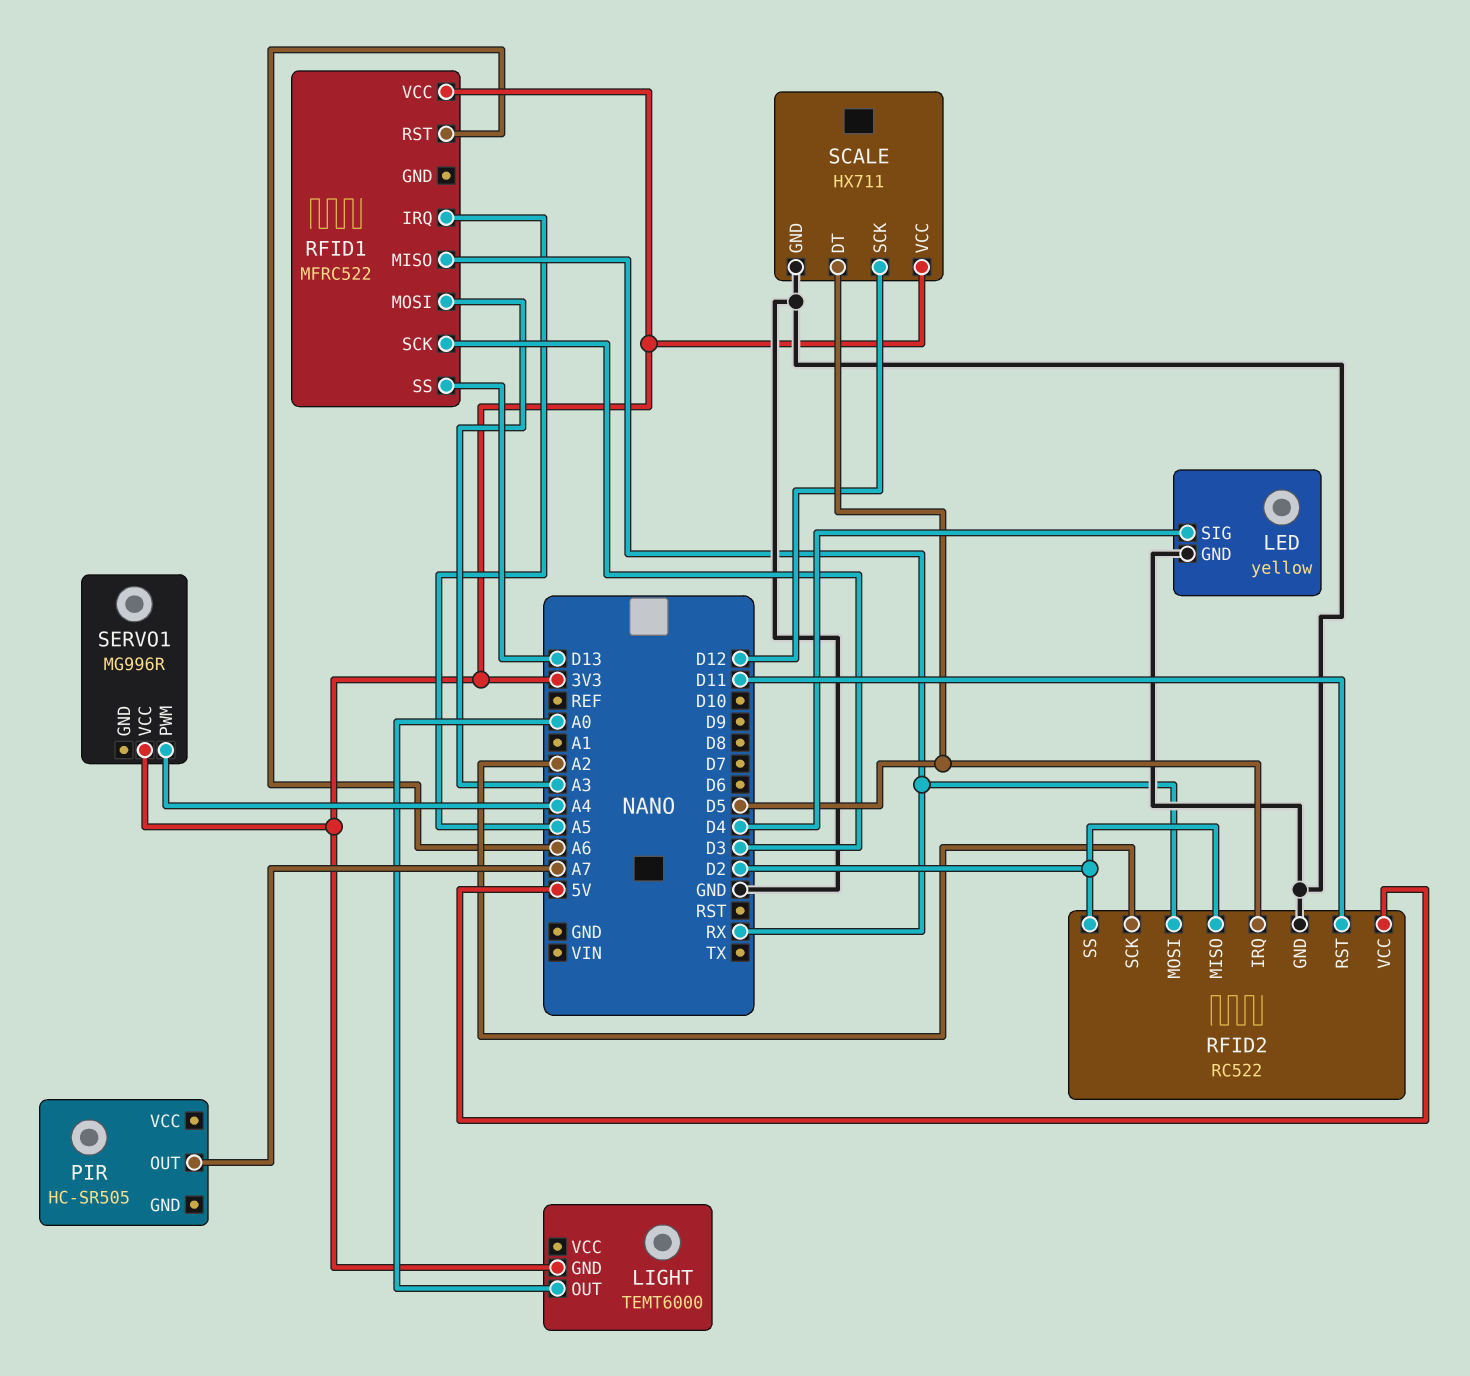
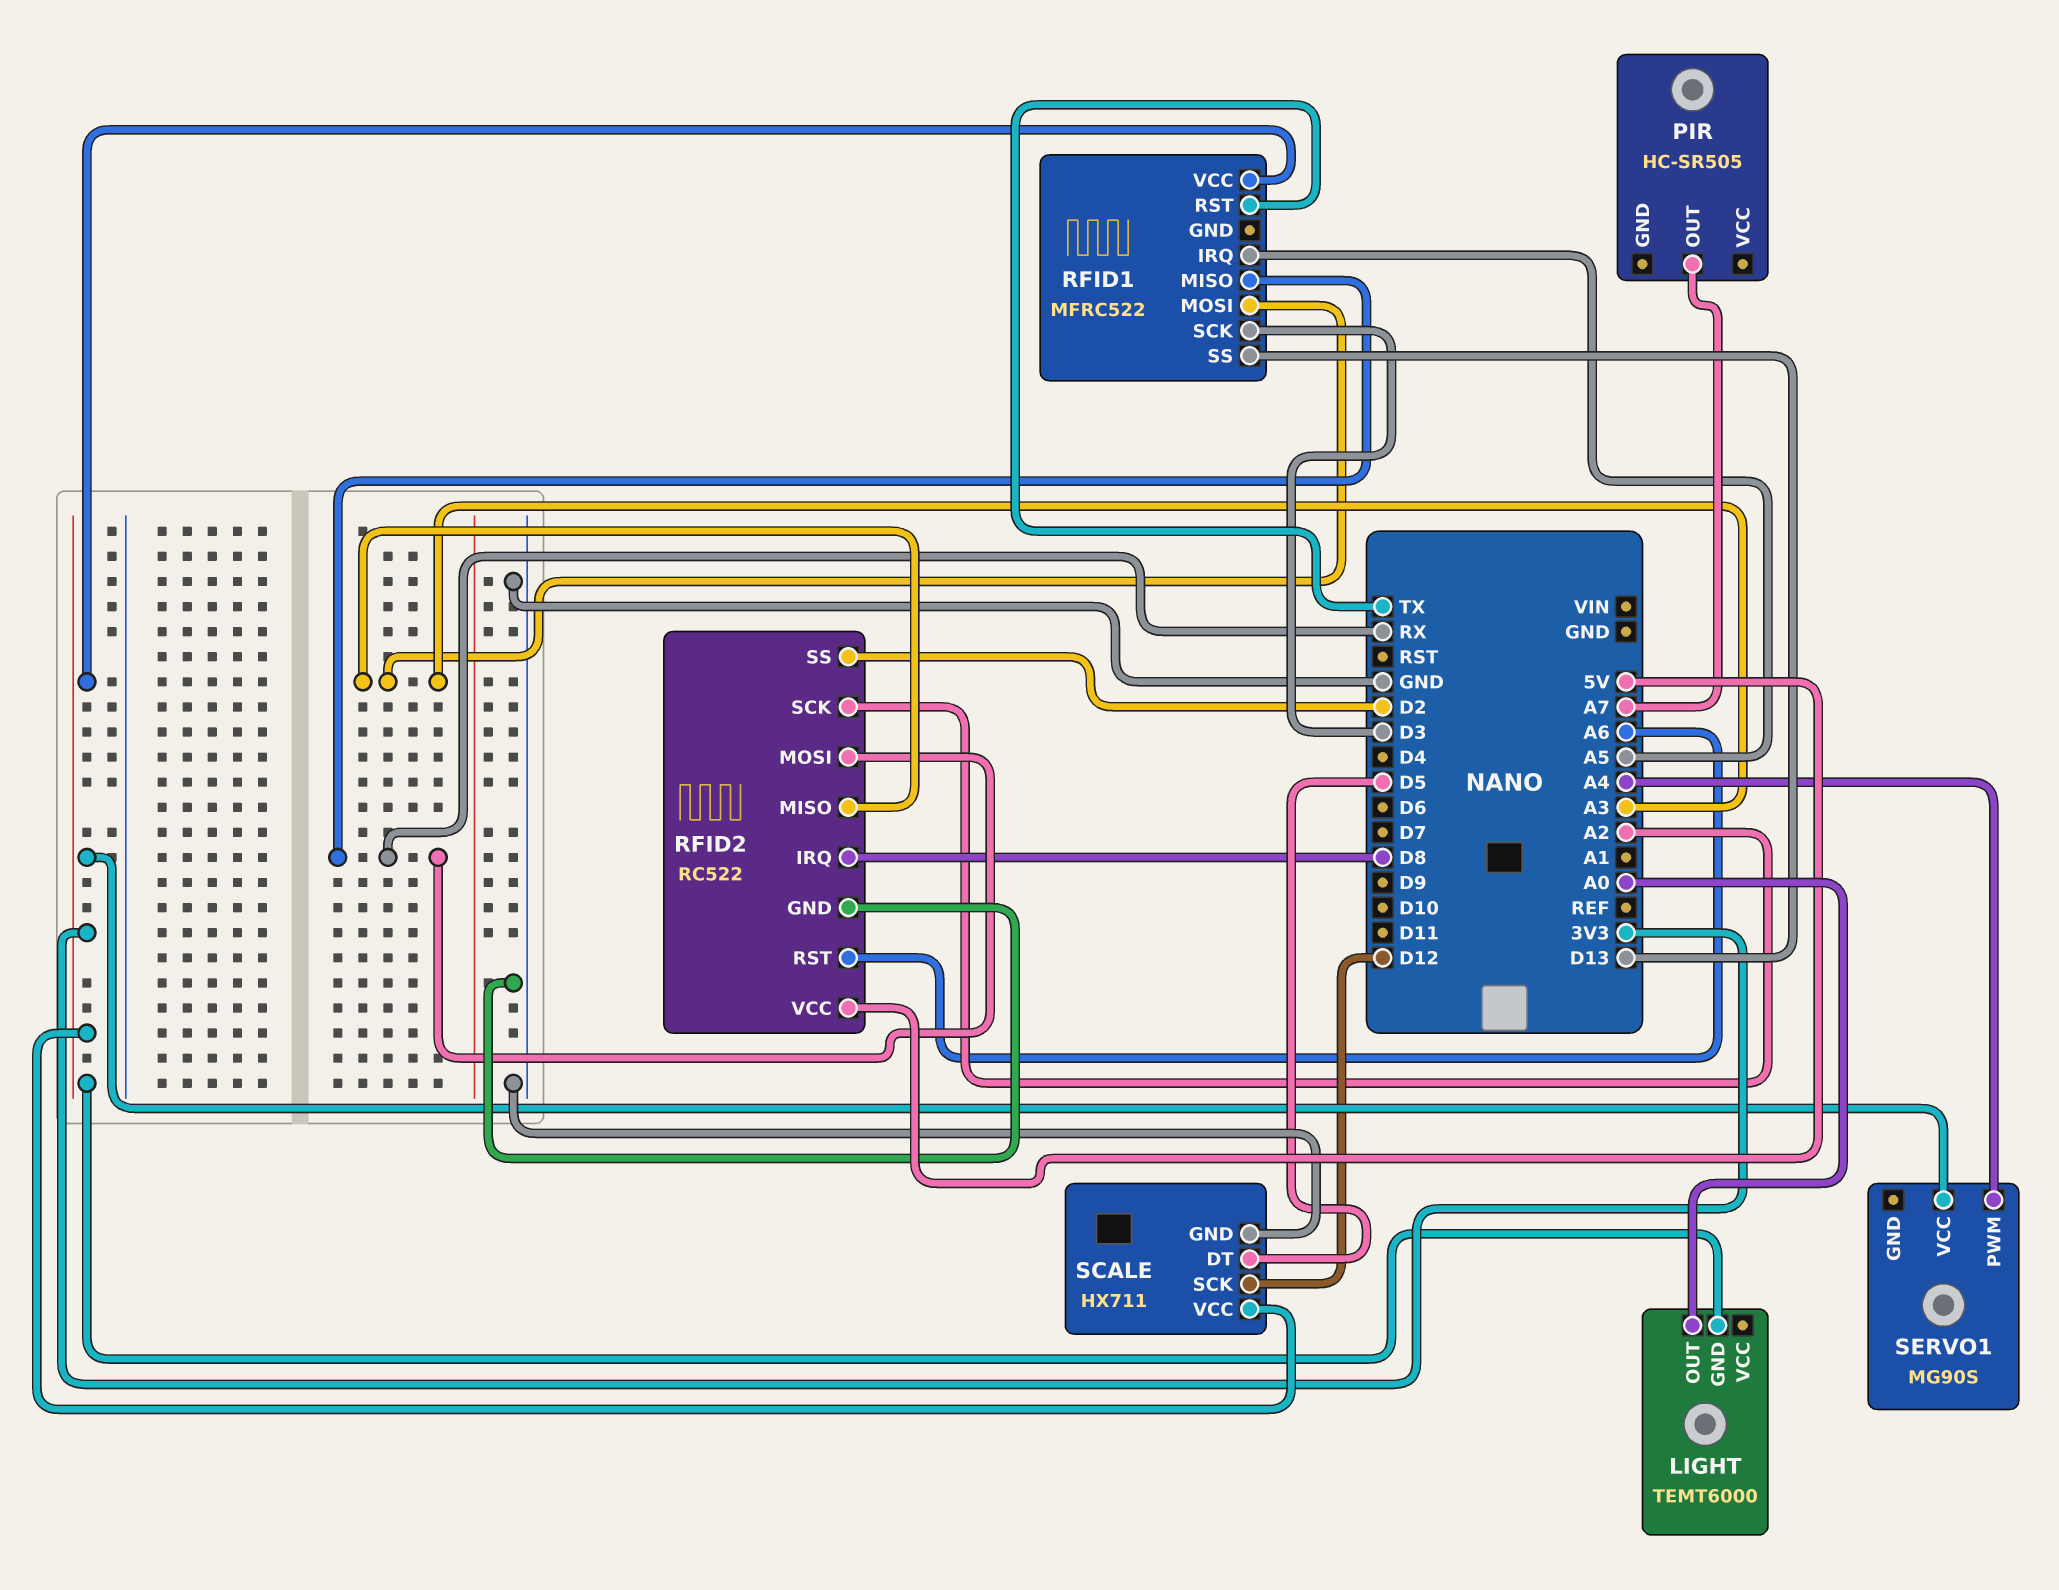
LED: yellow -> none
LED pin GND: GND -> none
LED pin SIG: D4 -> none
RFID1 pin RST: A6 -> TX
RFID2 pin IRQ: D5 -> D8
RFID2 pin MISO: D2 -> A3
RFID2 pin RST: D11 -> A6
SERVO1: MG996R -> MG90S

